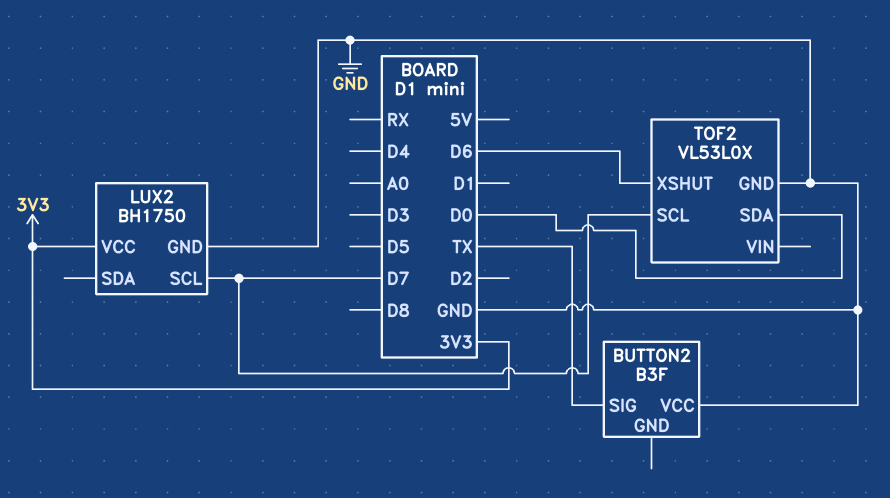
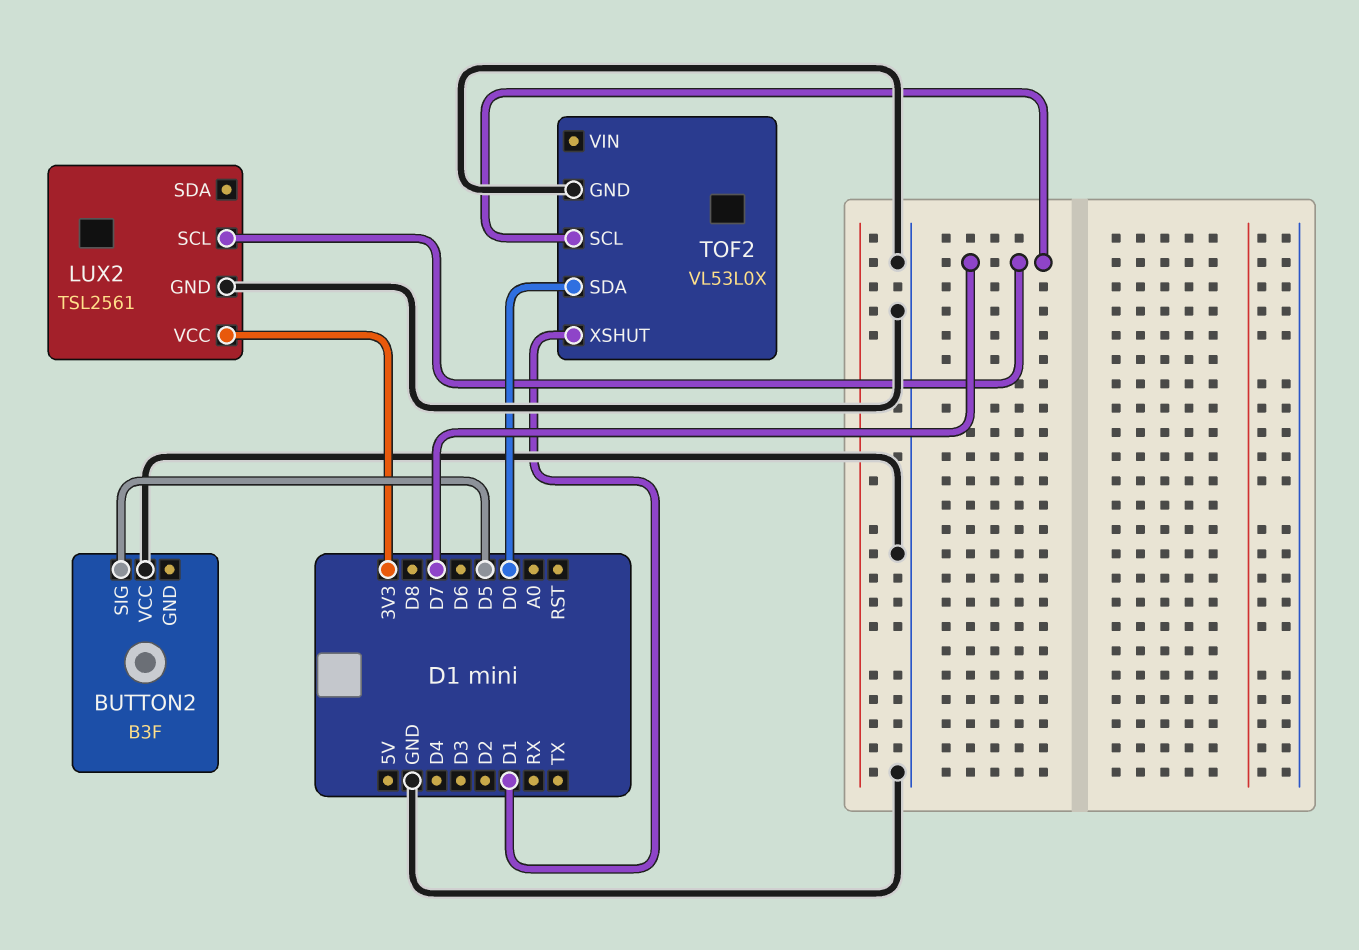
BUTTON2 pin SIG: TX -> D5
LUX2: BH1750 -> TSL2561
TOF2 pin XSHUT: D6 -> D1

